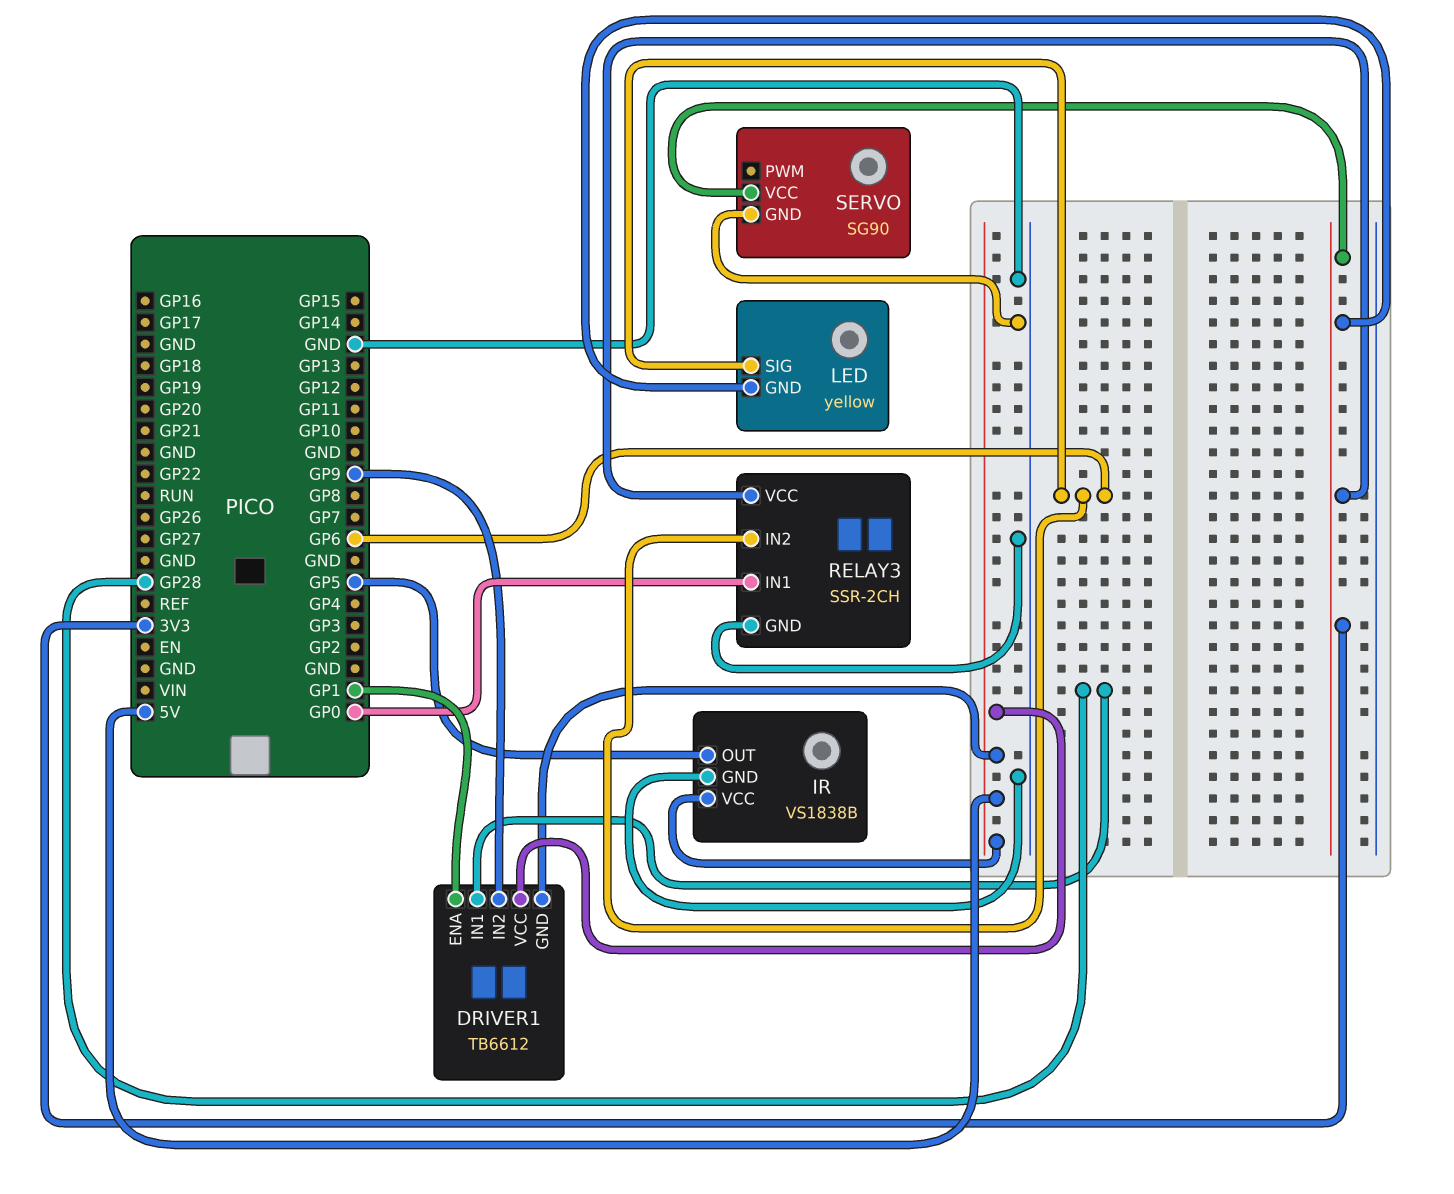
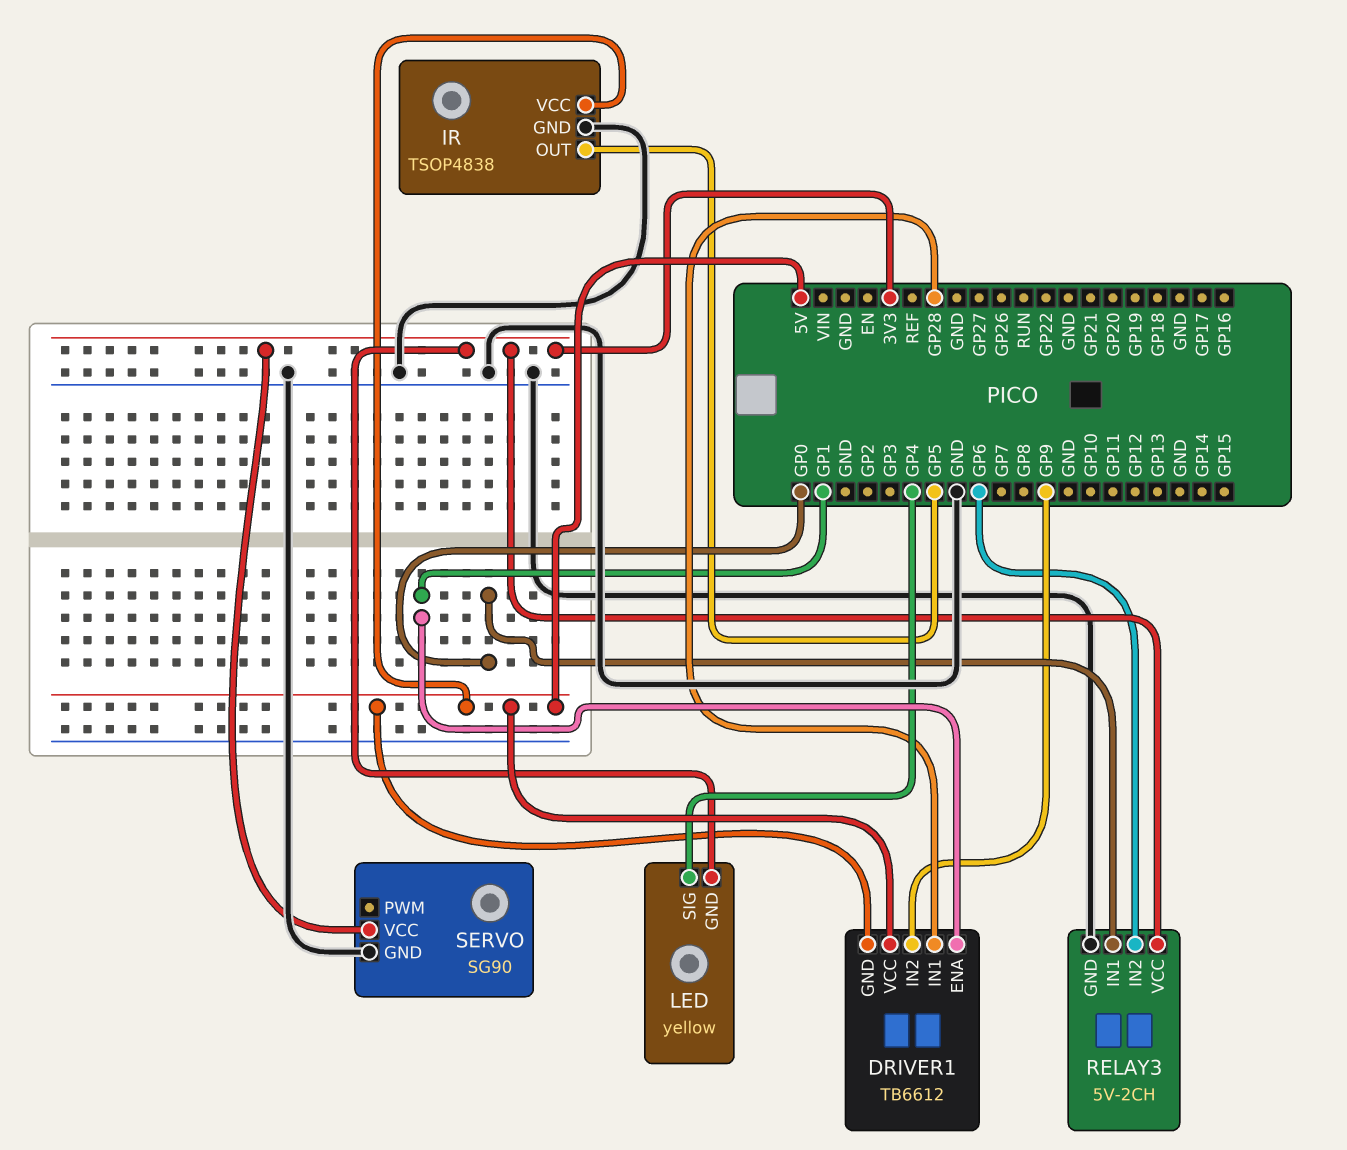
IR: VS1838B -> TSOP4838
LED pin SIG: GP6 -> GP4
RELAY3: SSR-2CH -> 5V-2CH

